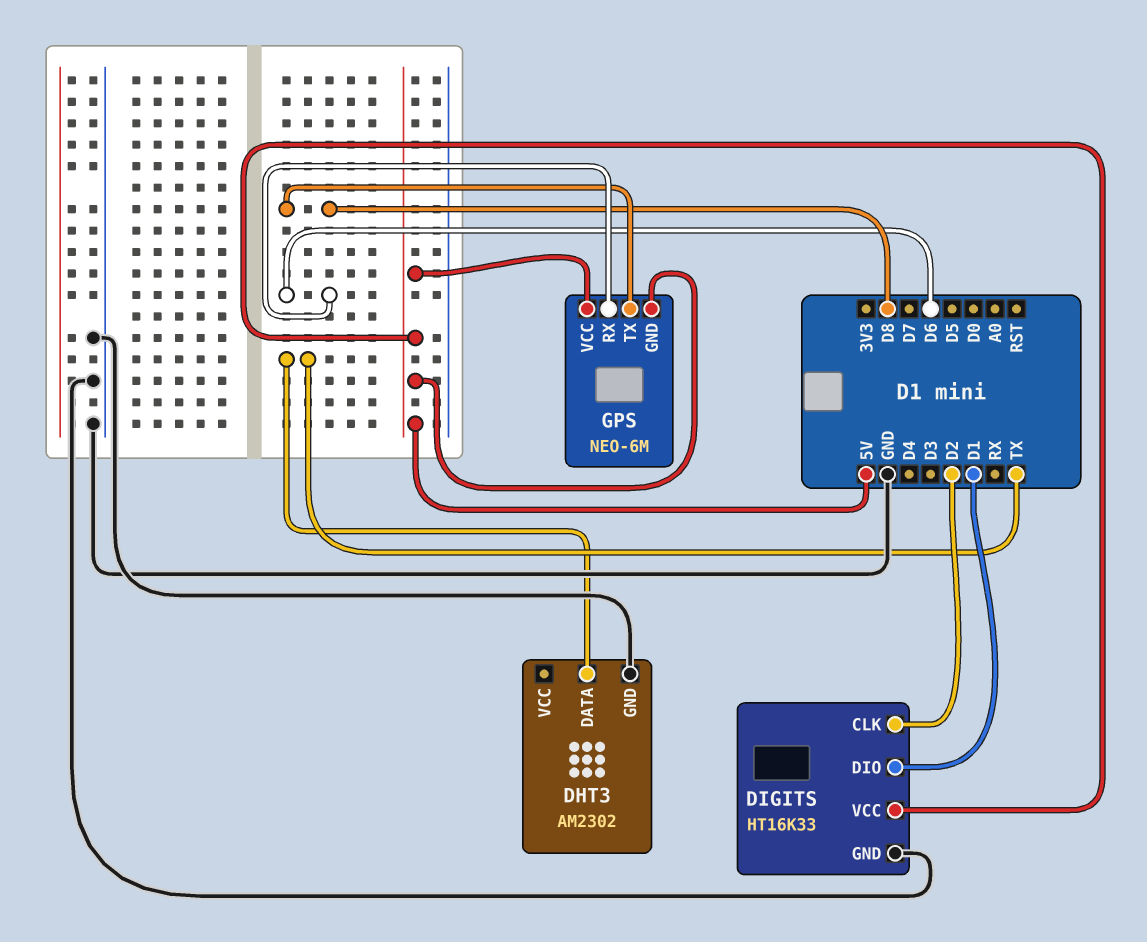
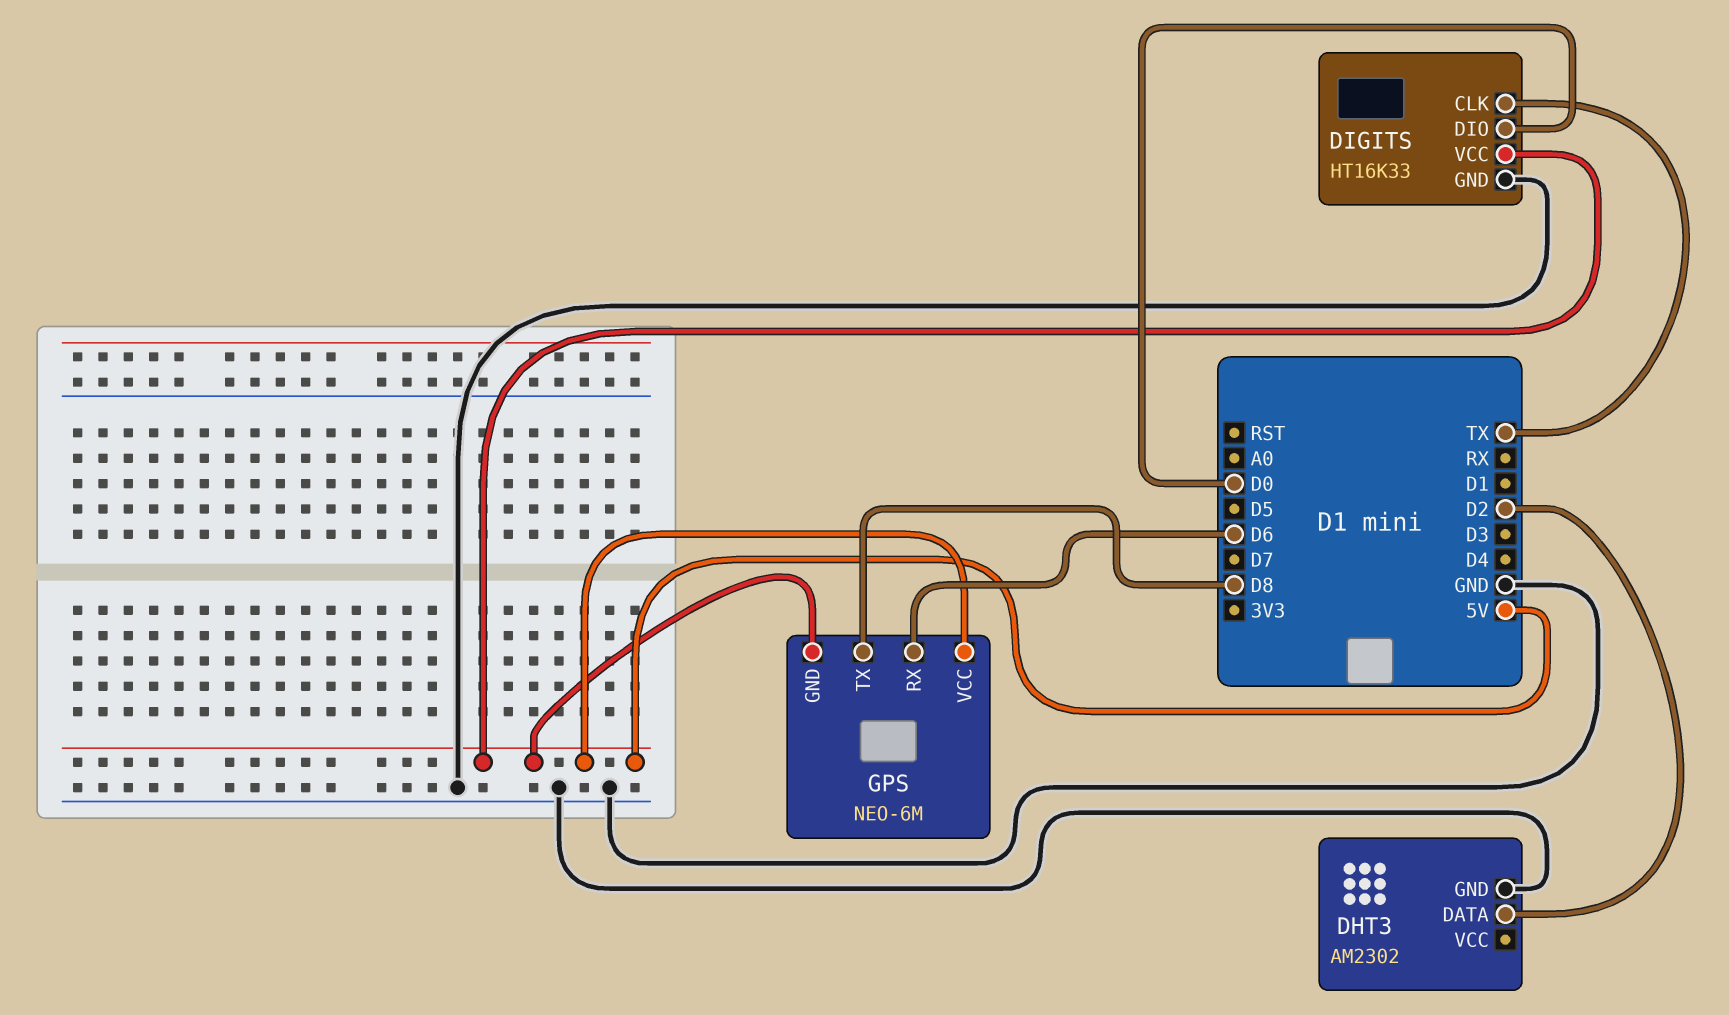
DHT3 pin DATA: TX -> D2
DIGITS pin CLK: D2 -> TX
DIGITS pin DIO: D1 -> D0

